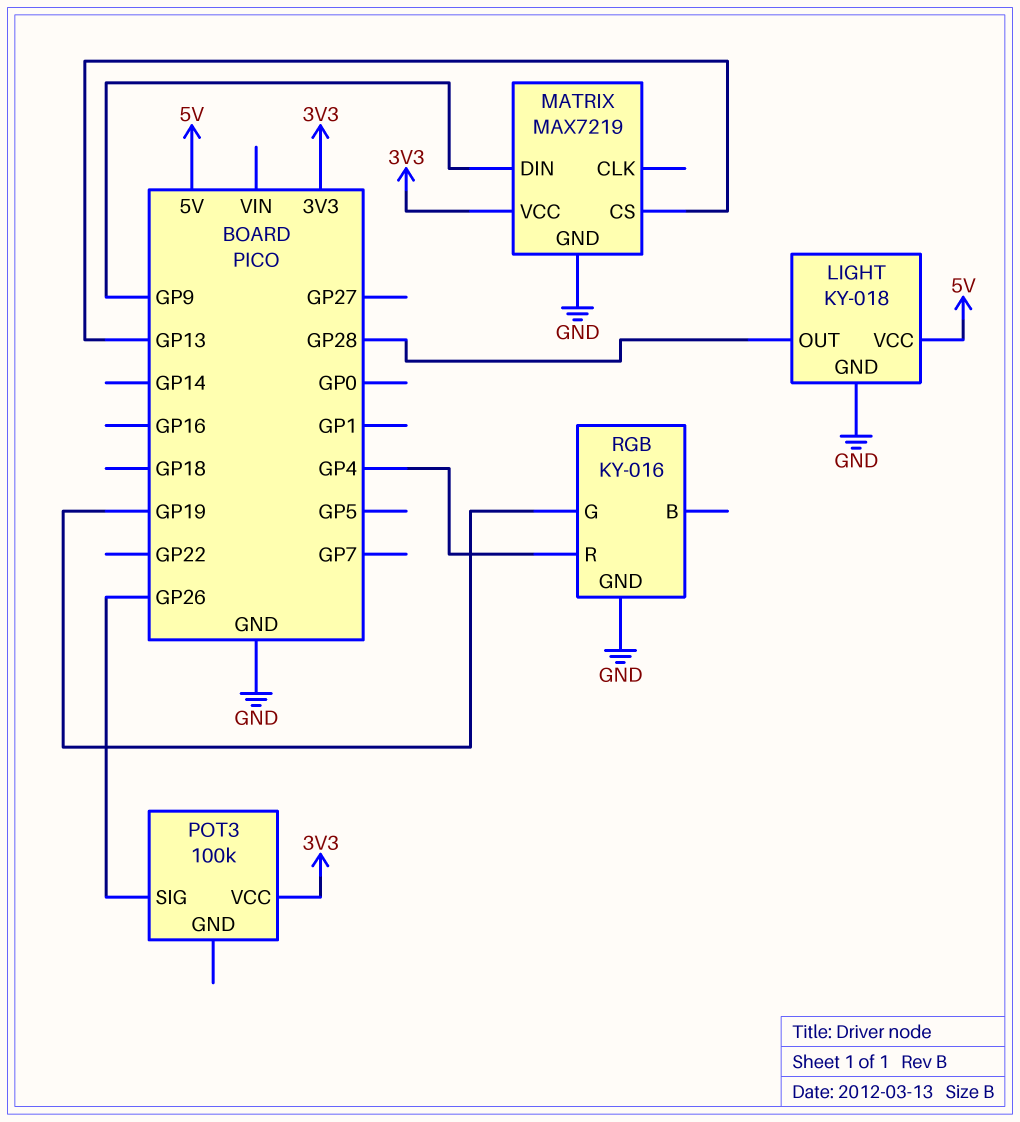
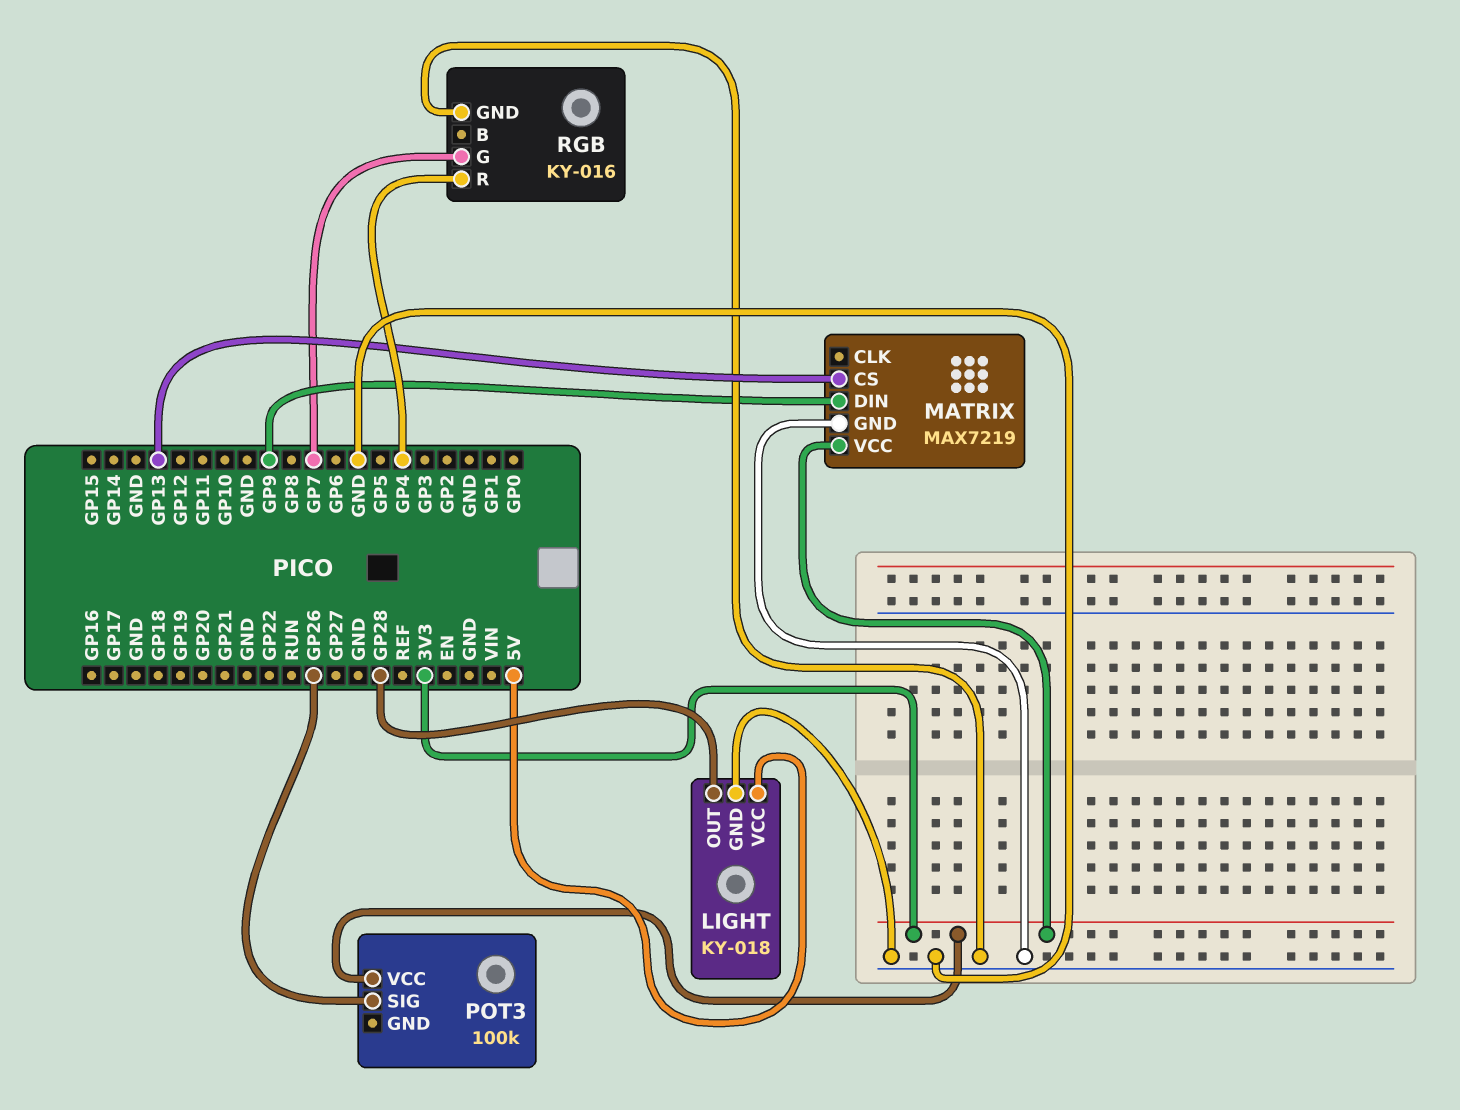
RGB pin G: GP19 -> GP7

